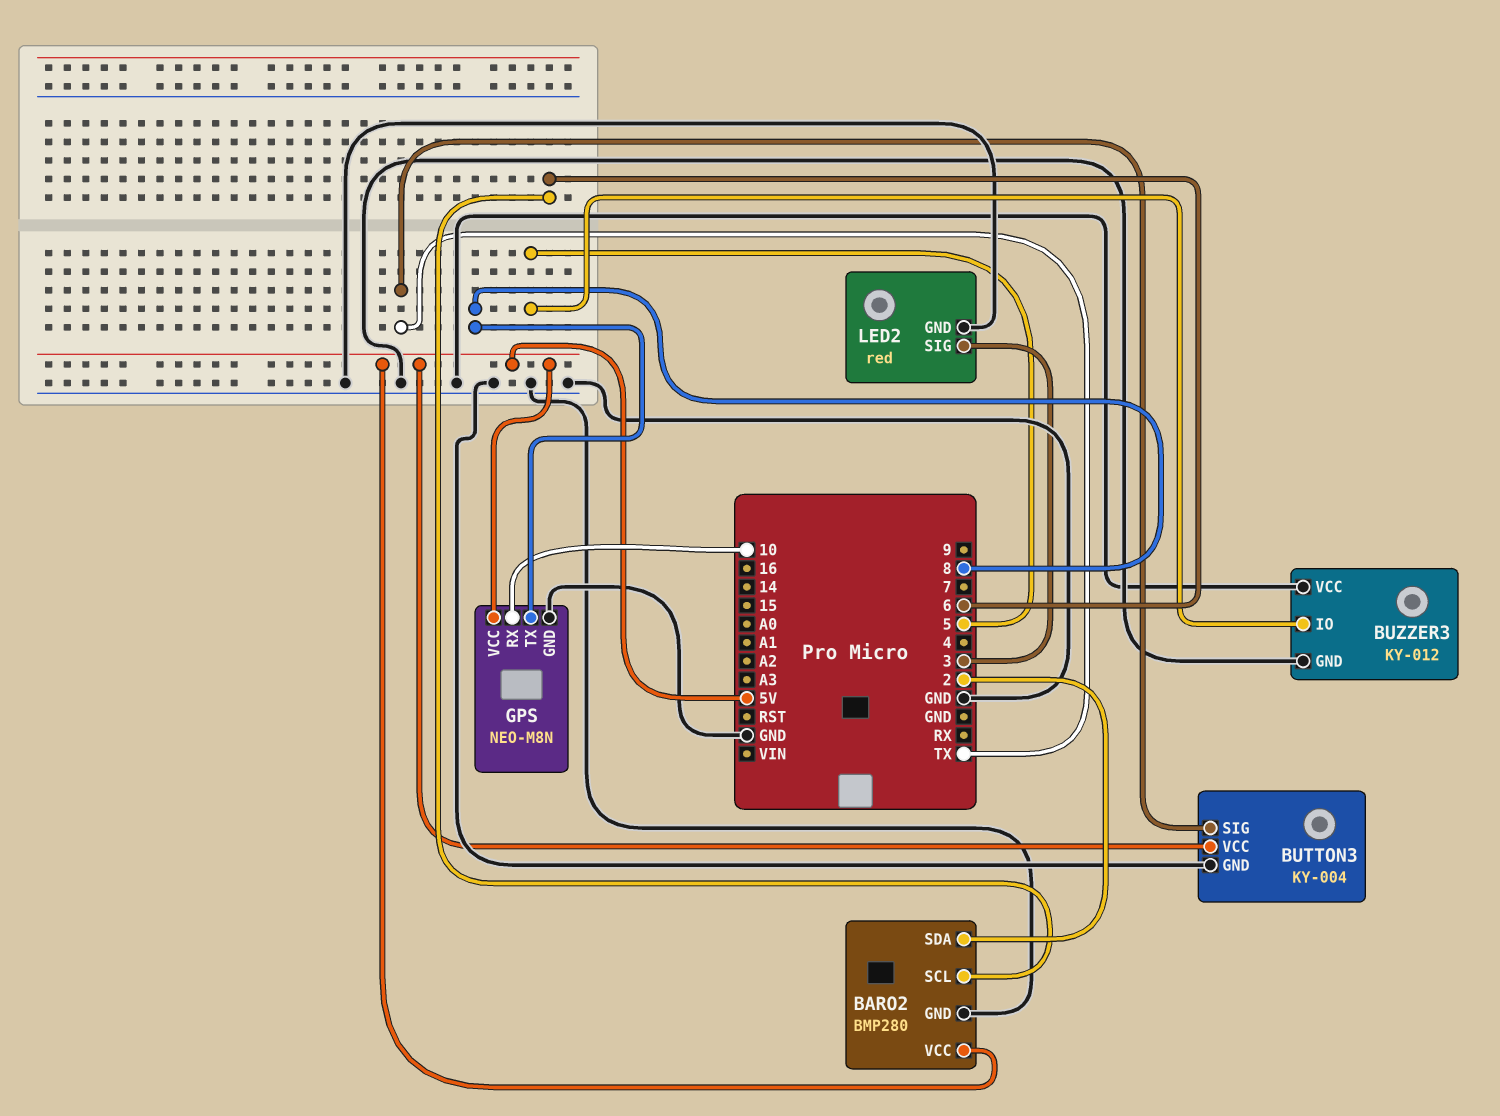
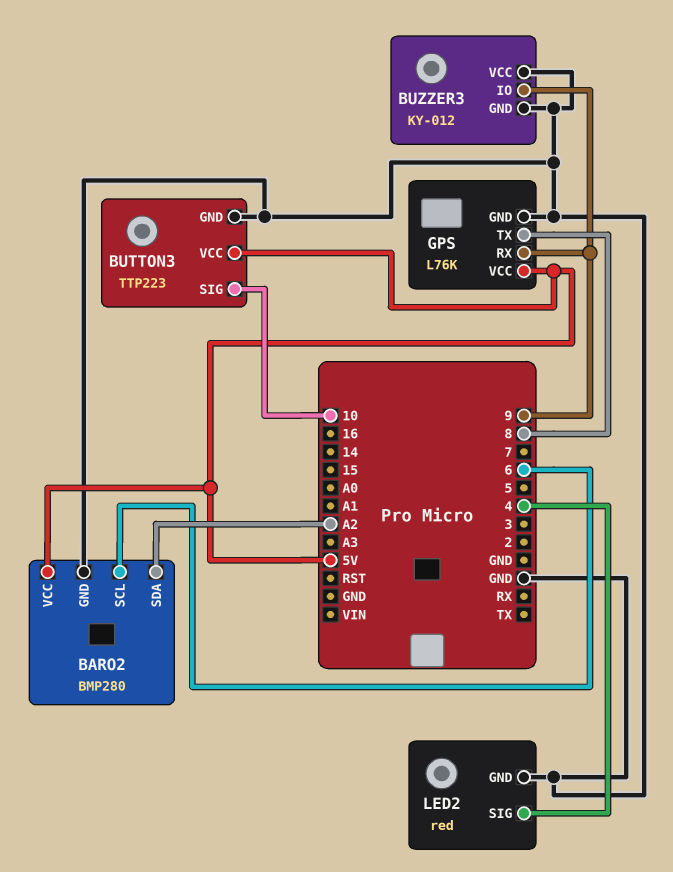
BARO2 pin SDA: 2 -> A2
BUTTON3: KY-004 -> TTP223
BUTTON3 pin SIG: TX -> 10
BUZZER3 pin IO: 5 -> 9
GPS: NEO-M8N -> L76K
GPS pin RX: 10 -> 9
LED2 pin SIG: 3 -> 4

